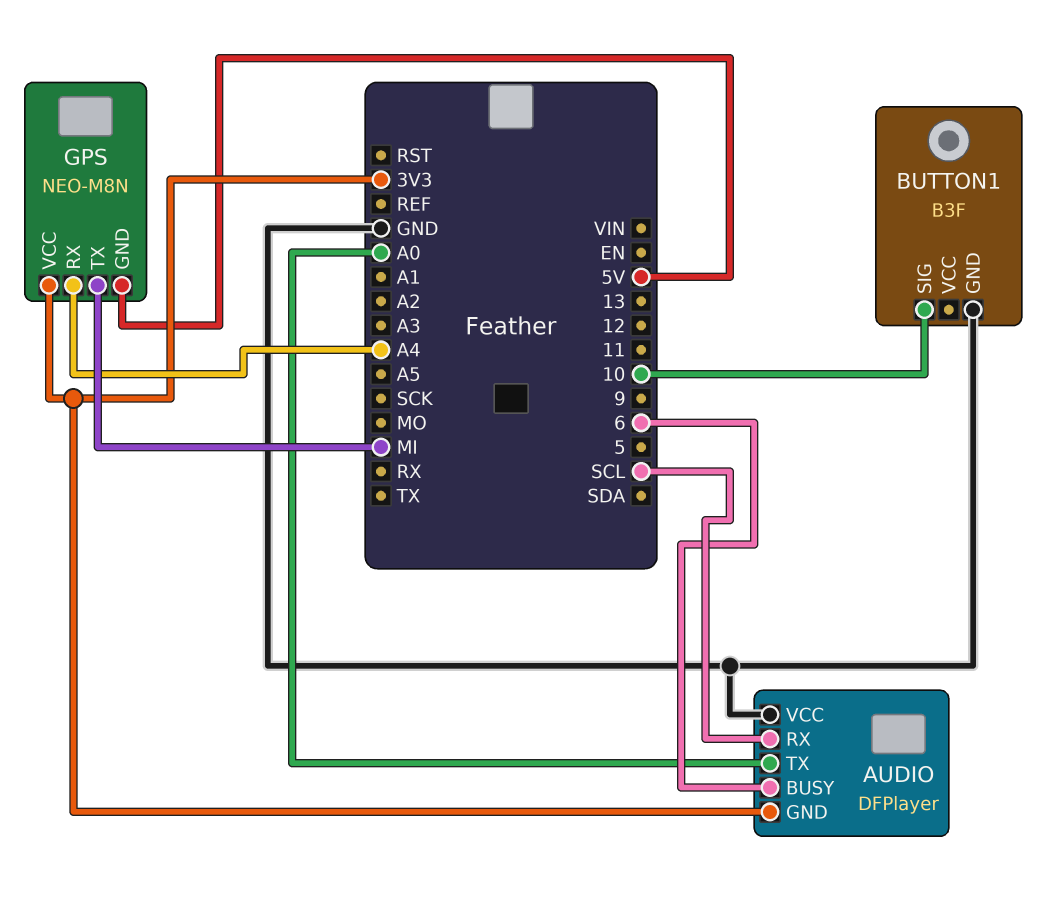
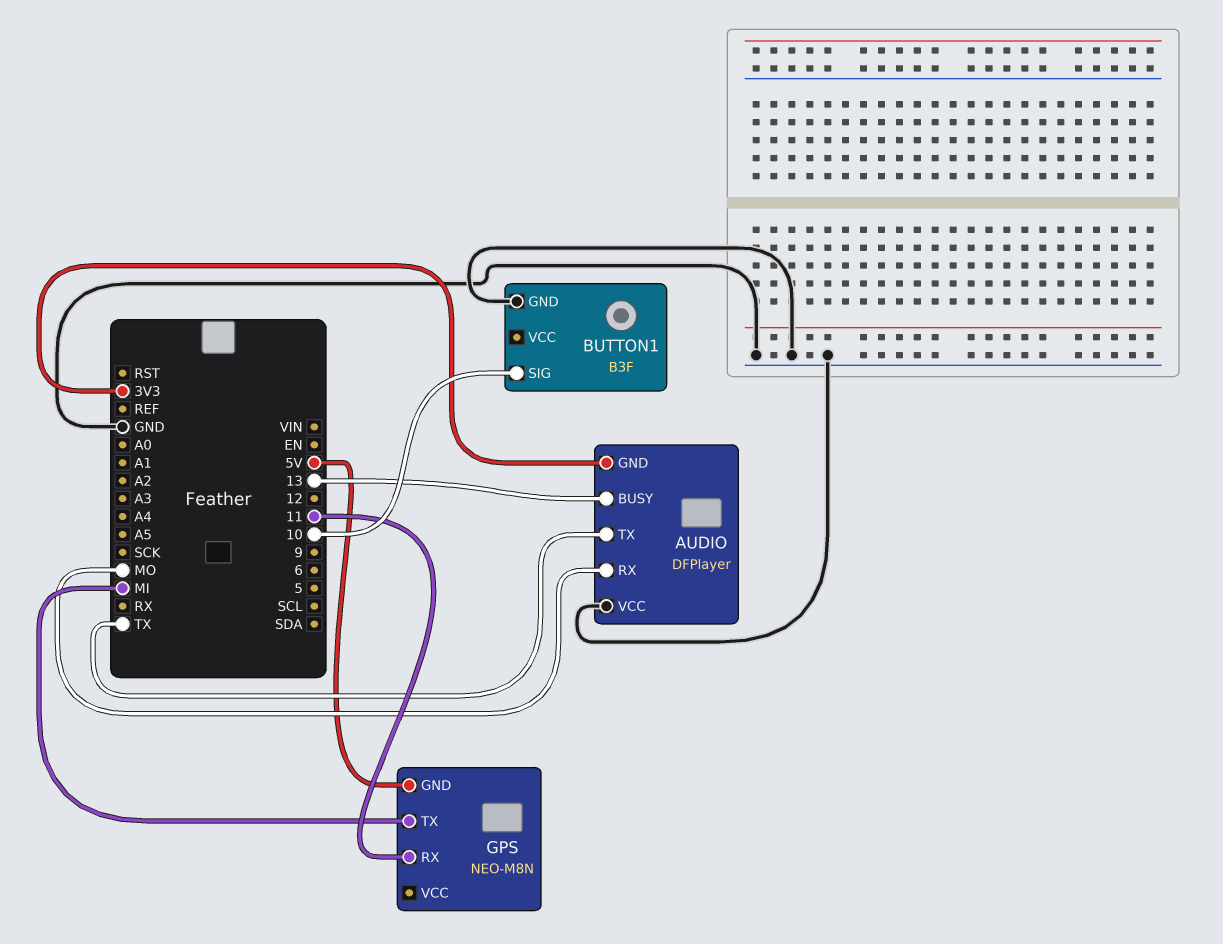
AUDIO pin BUSY: 6 -> 13
AUDIO pin RX: SCL -> MO
AUDIO pin TX: A0 -> TX
GPS pin RX: A4 -> 11
GPS pin VCC: 3V3 -> none

